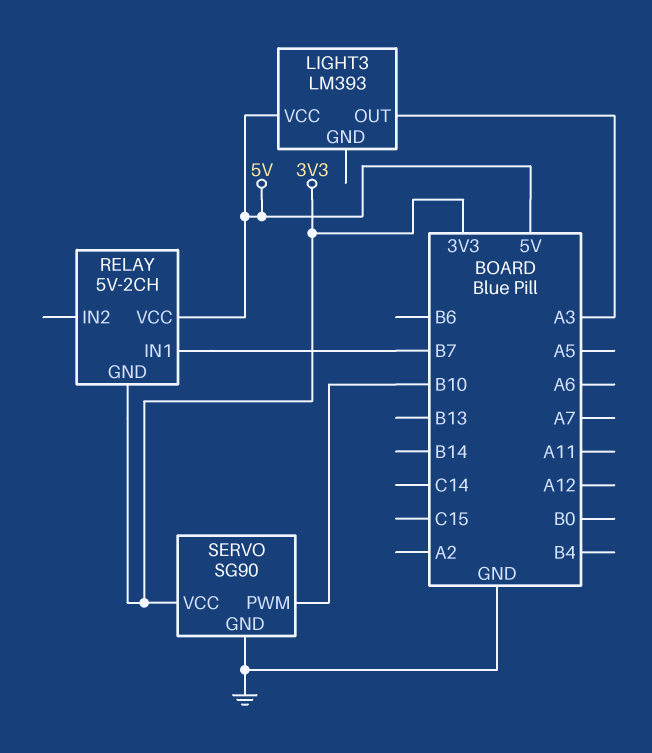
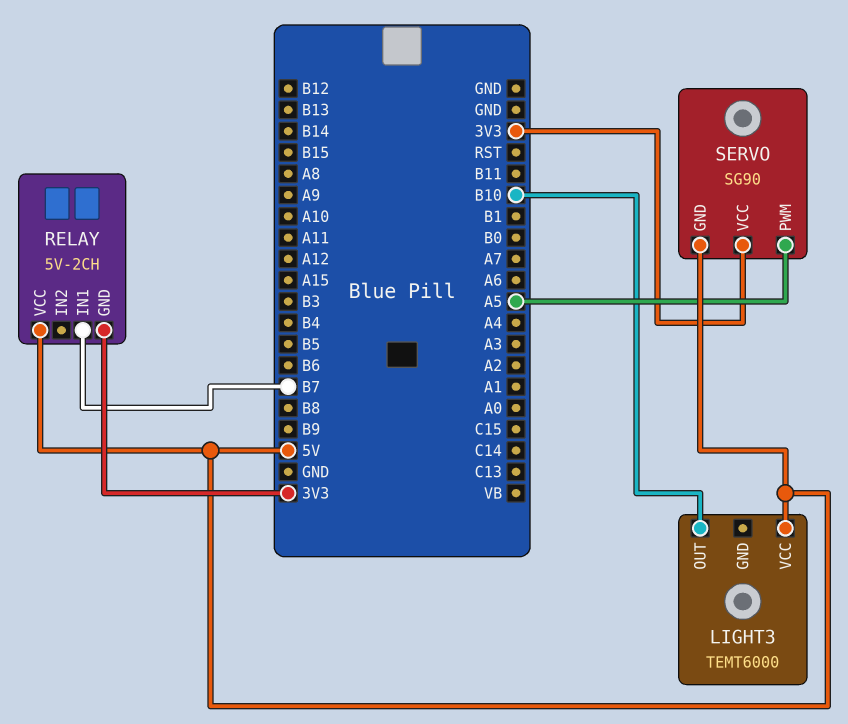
LIGHT3: LM393 -> TEMT6000
LIGHT3 pin OUT: A3 -> B10
SERVO pin GND: GND -> 5V
SERVO pin PWM: B10 -> A5

